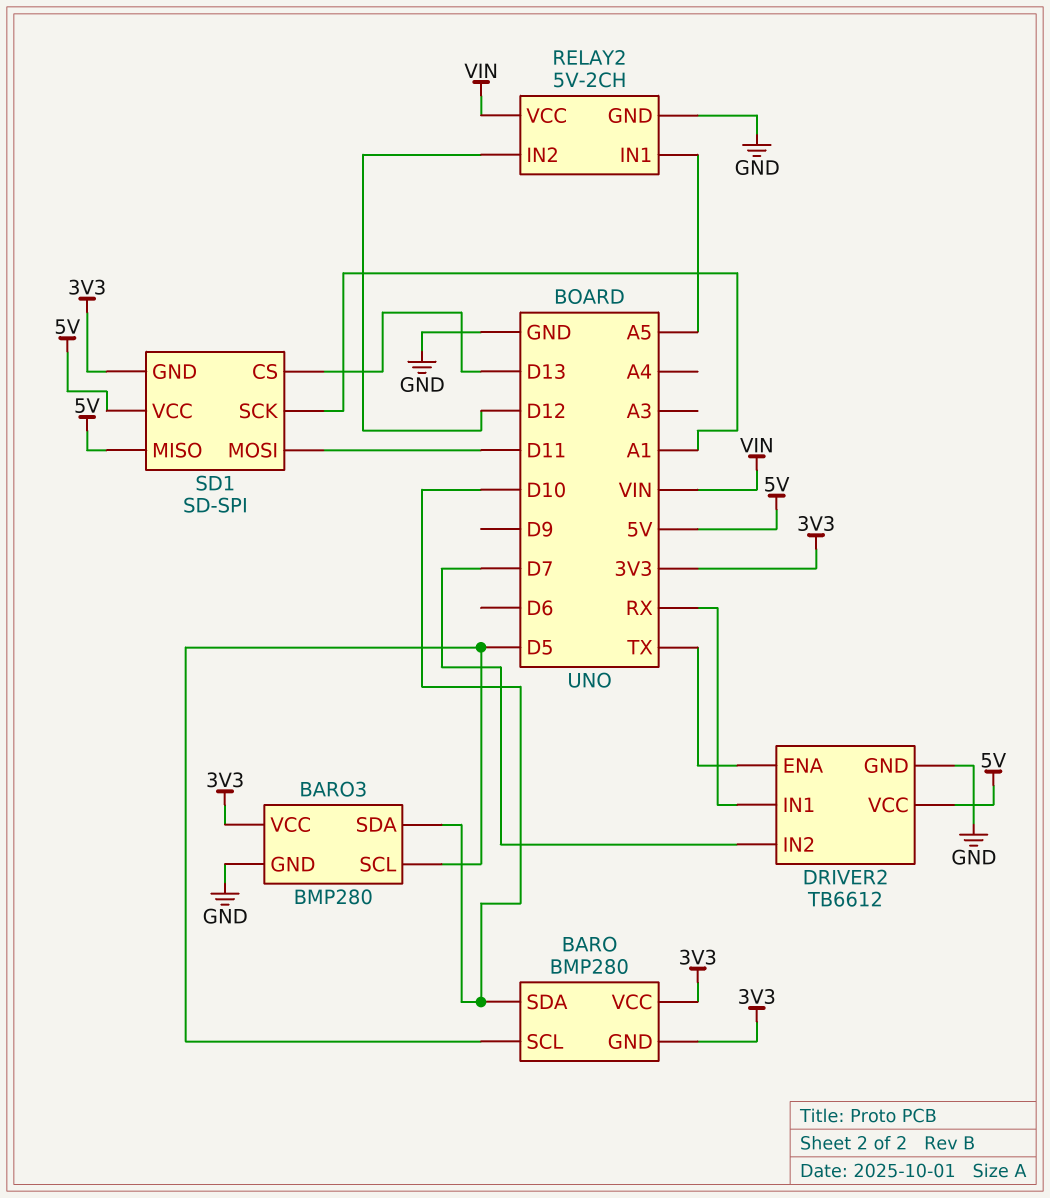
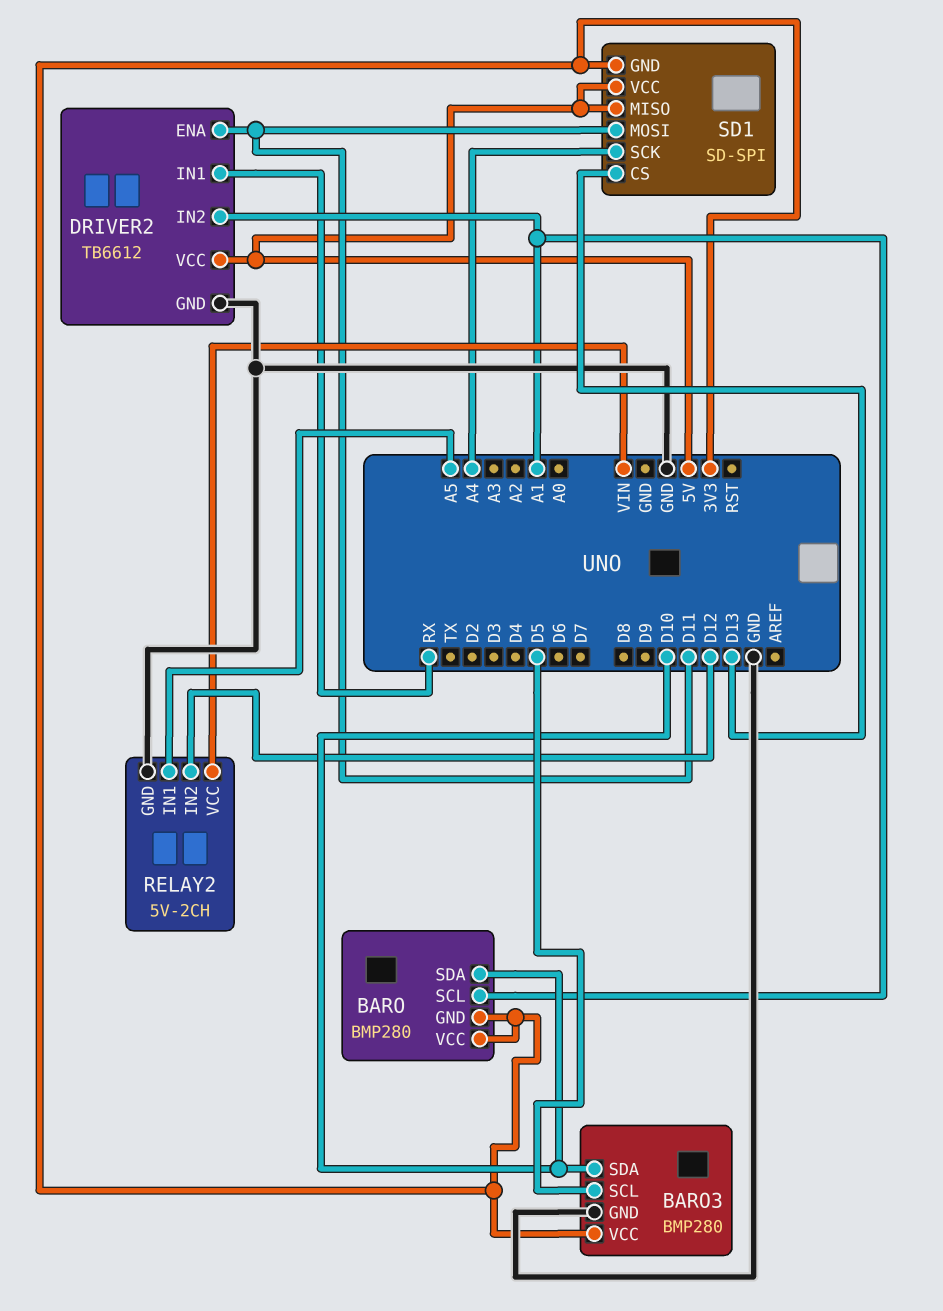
BARO pin SCL: D5 -> A1
DRIVER2 pin ENA: TX -> D11
DRIVER2 pin IN2: D7 -> A1
SD1 pin SCK: A1 -> A4

